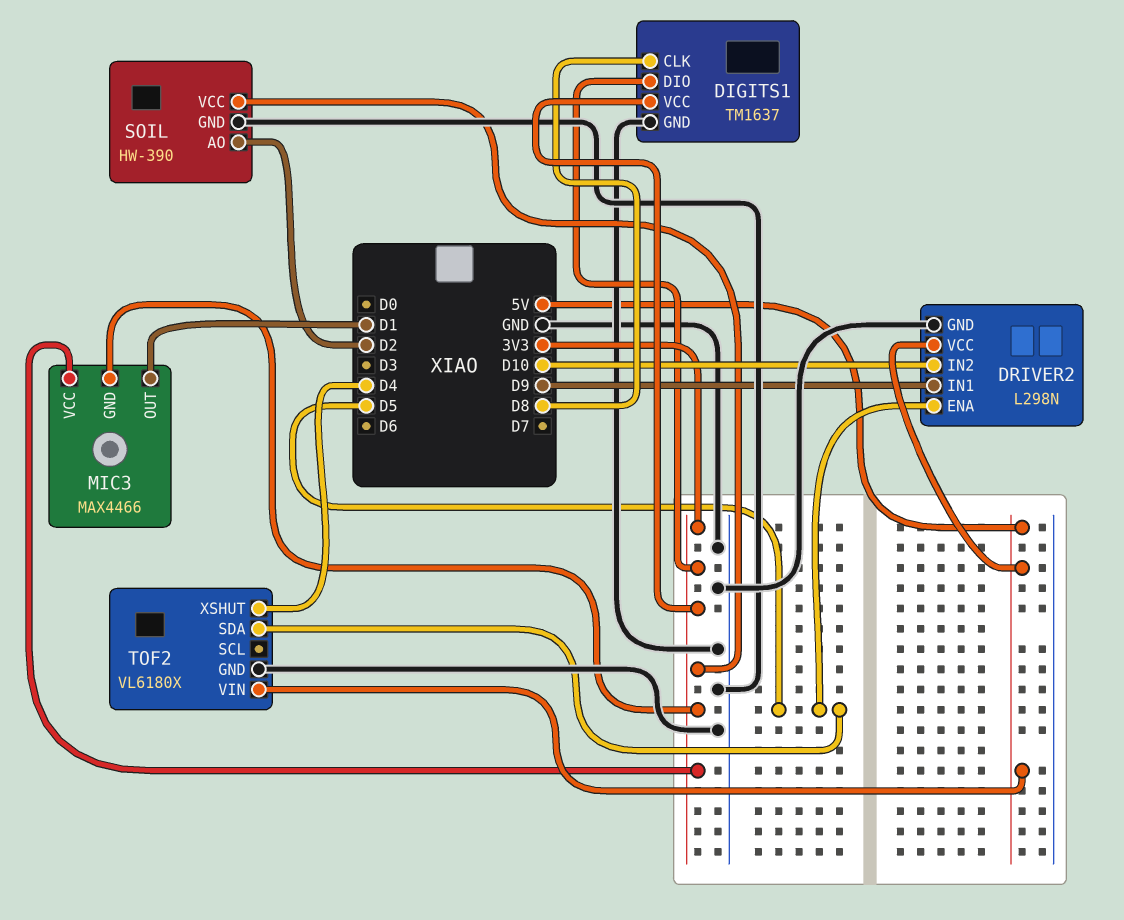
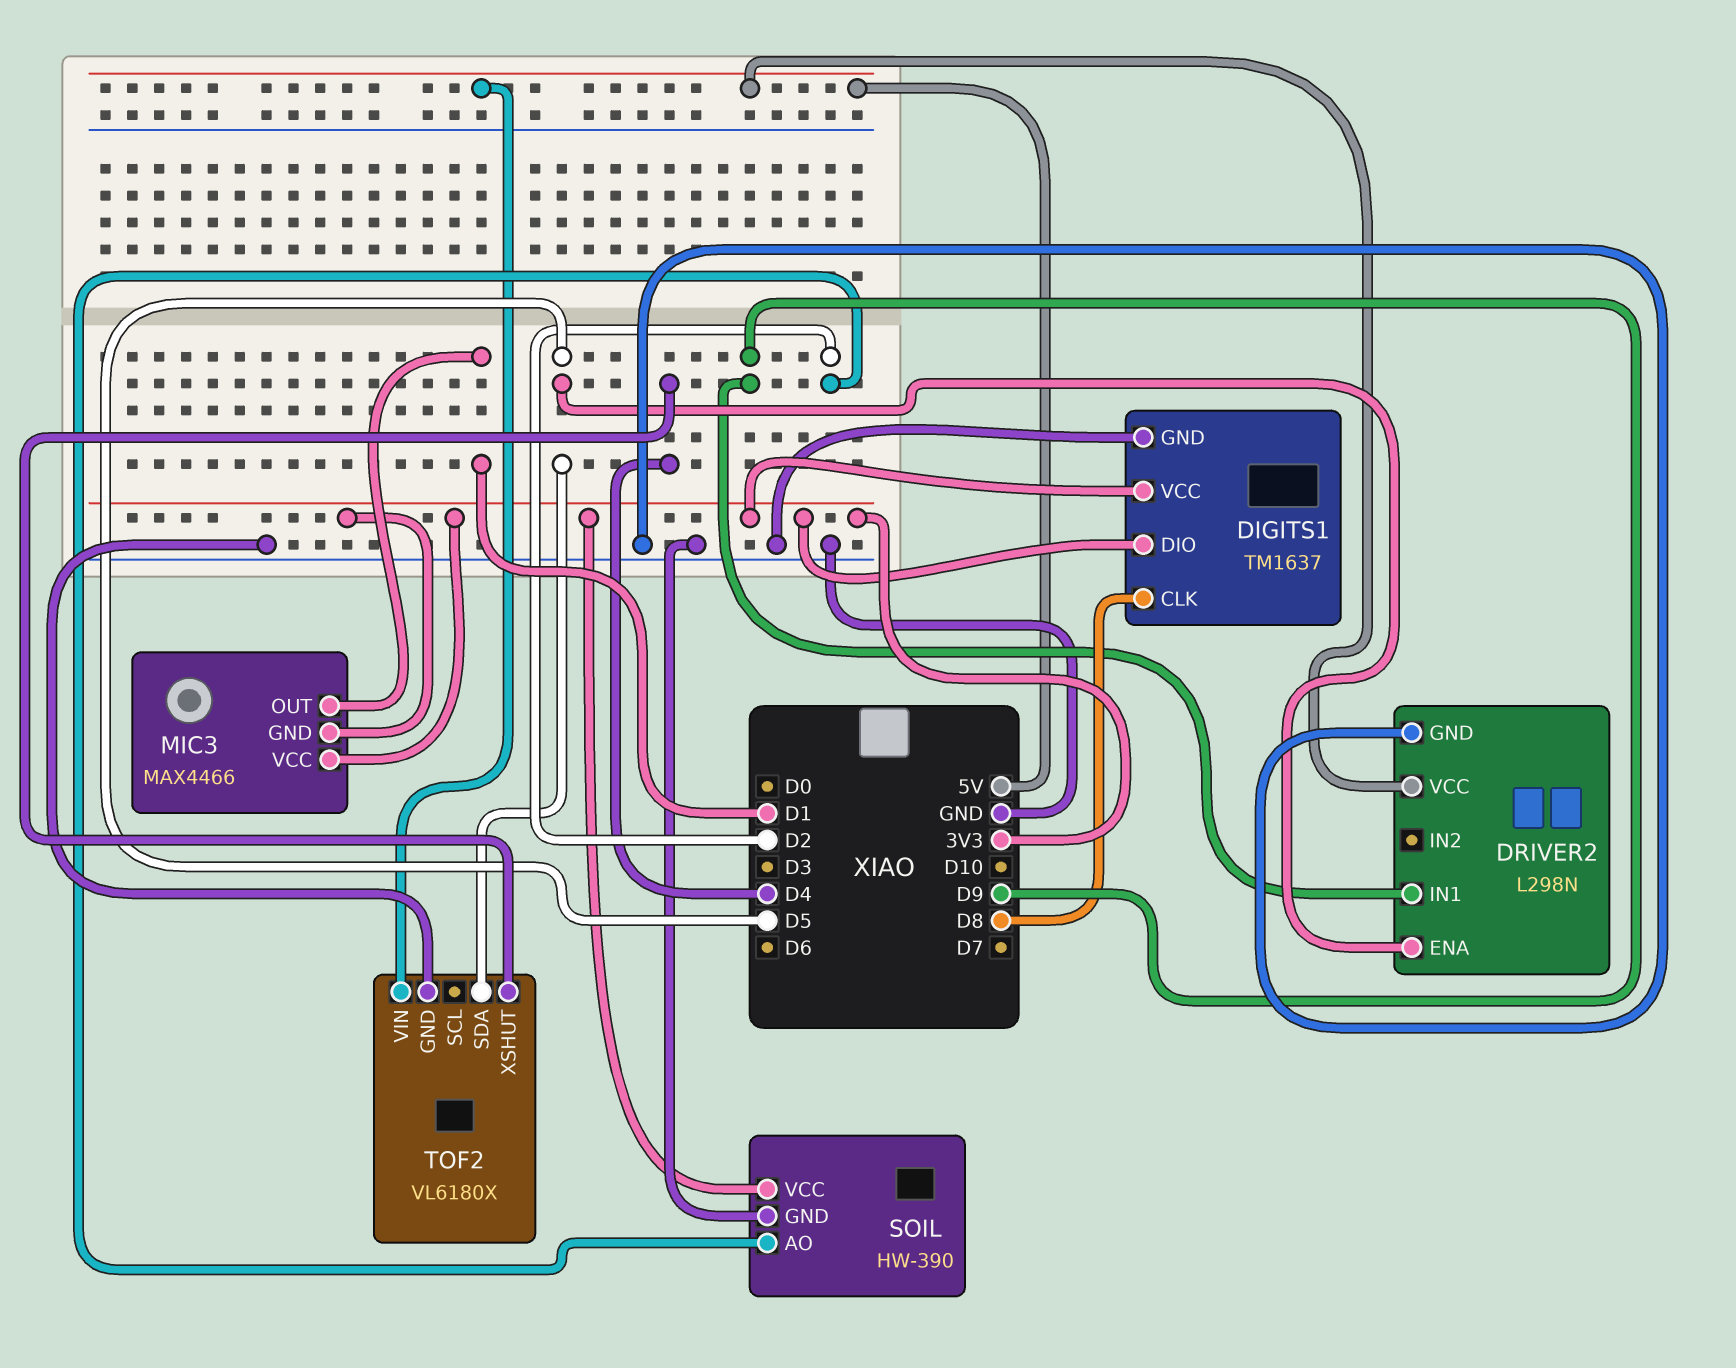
DRIVER2 pin IN2: D10 -> none

